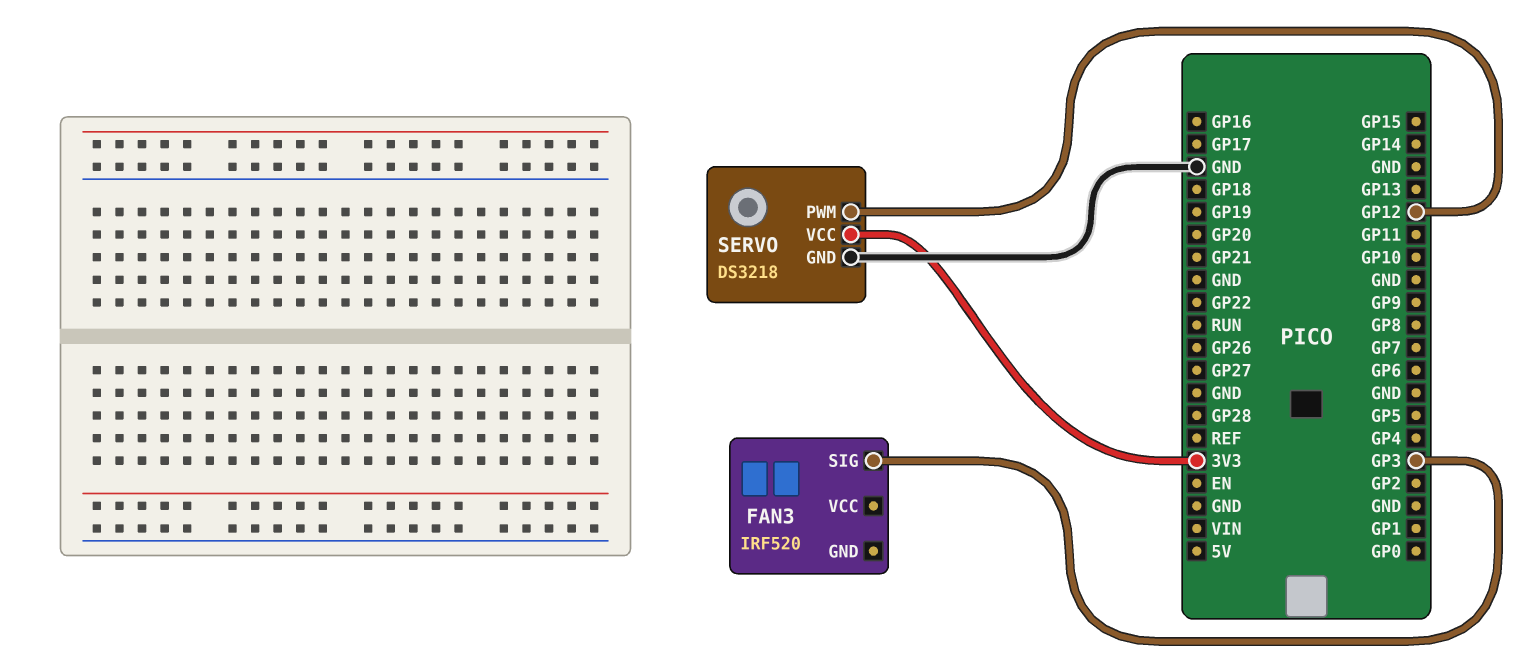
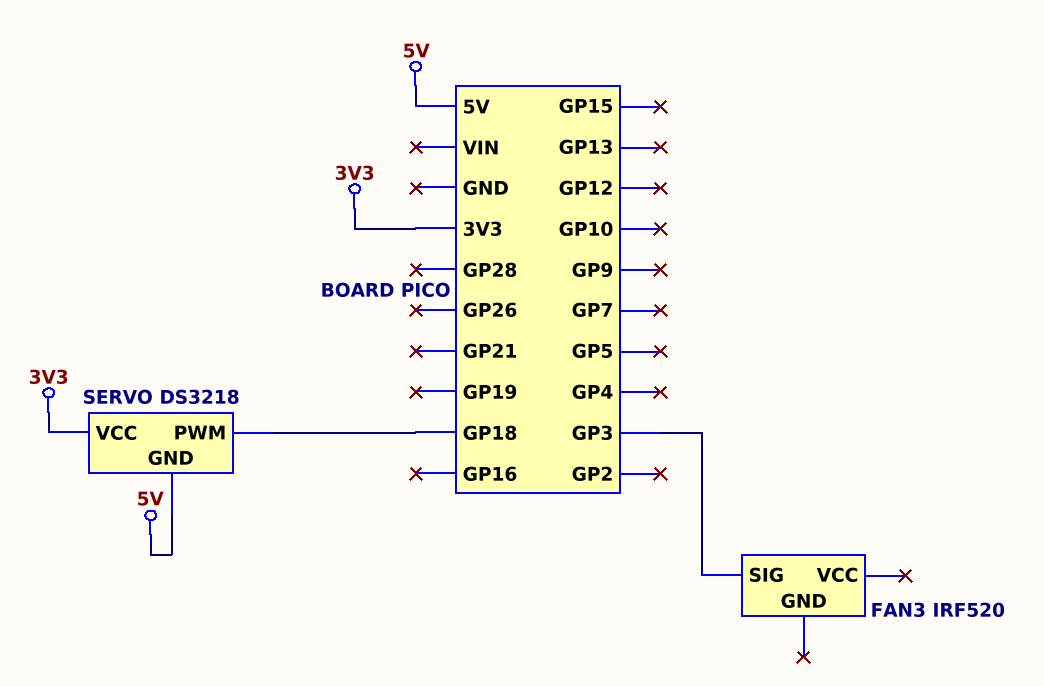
SERVO pin GND: GND -> 5V
SERVO pin PWM: GP12 -> GP18

